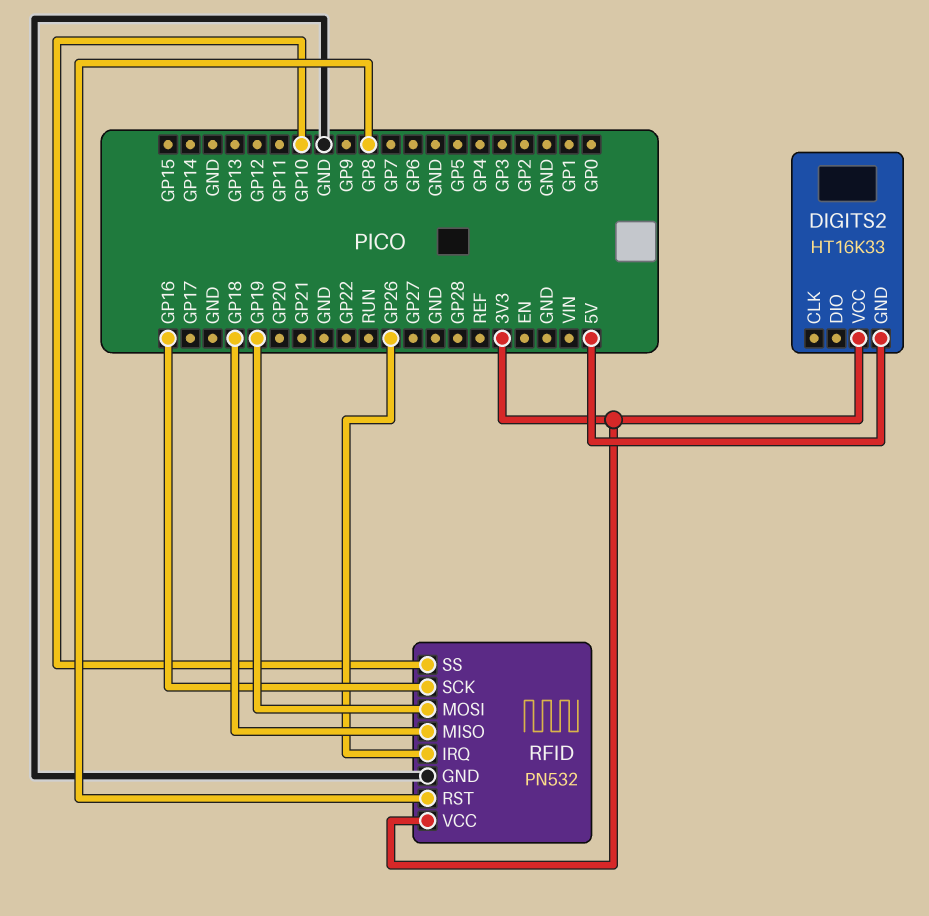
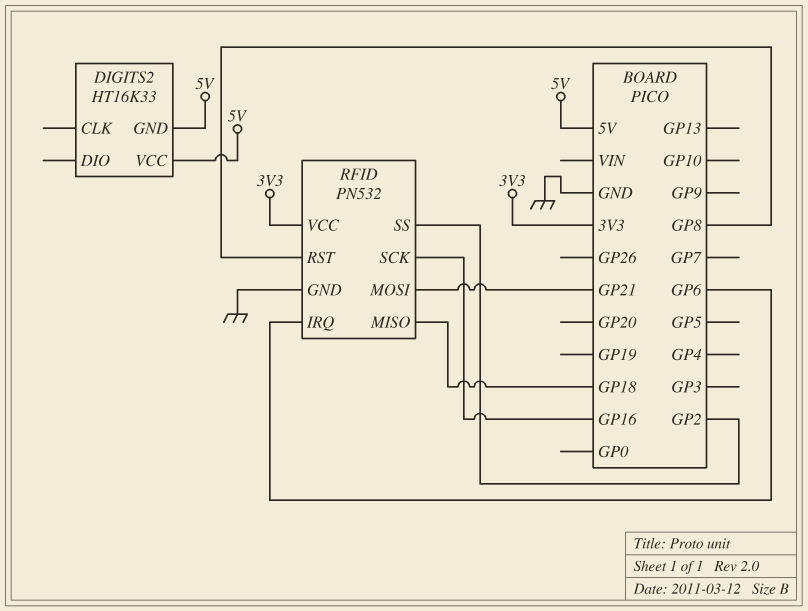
DIGITS2 pin VCC: 3V3 -> 5V
RFID pin IRQ: GP26 -> GP6
RFID pin MOSI: GP19 -> GP21
RFID pin SS: GP10 -> GP2

